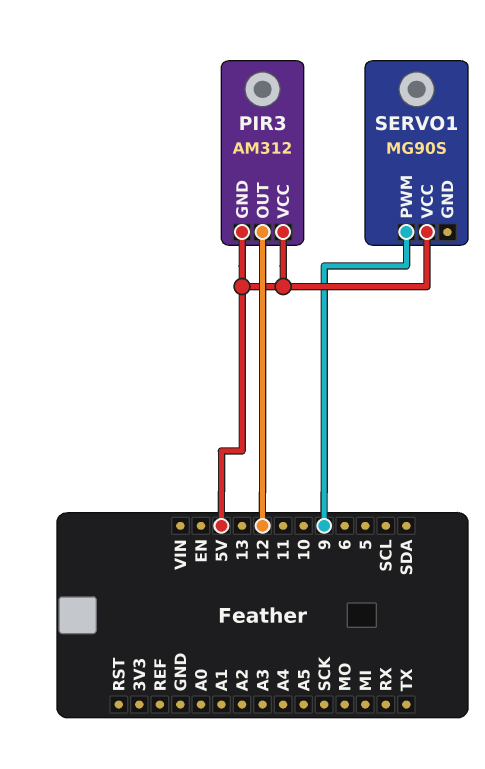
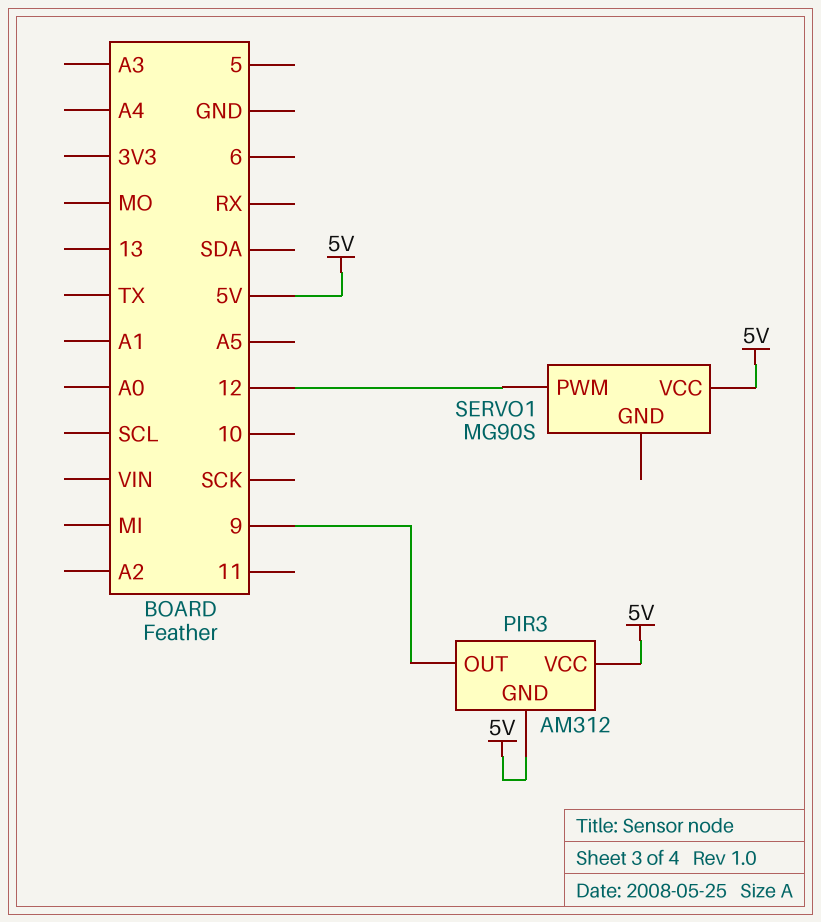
PIR3 pin OUT: 12 -> 9
SERVO1 pin PWM: 9 -> 12

